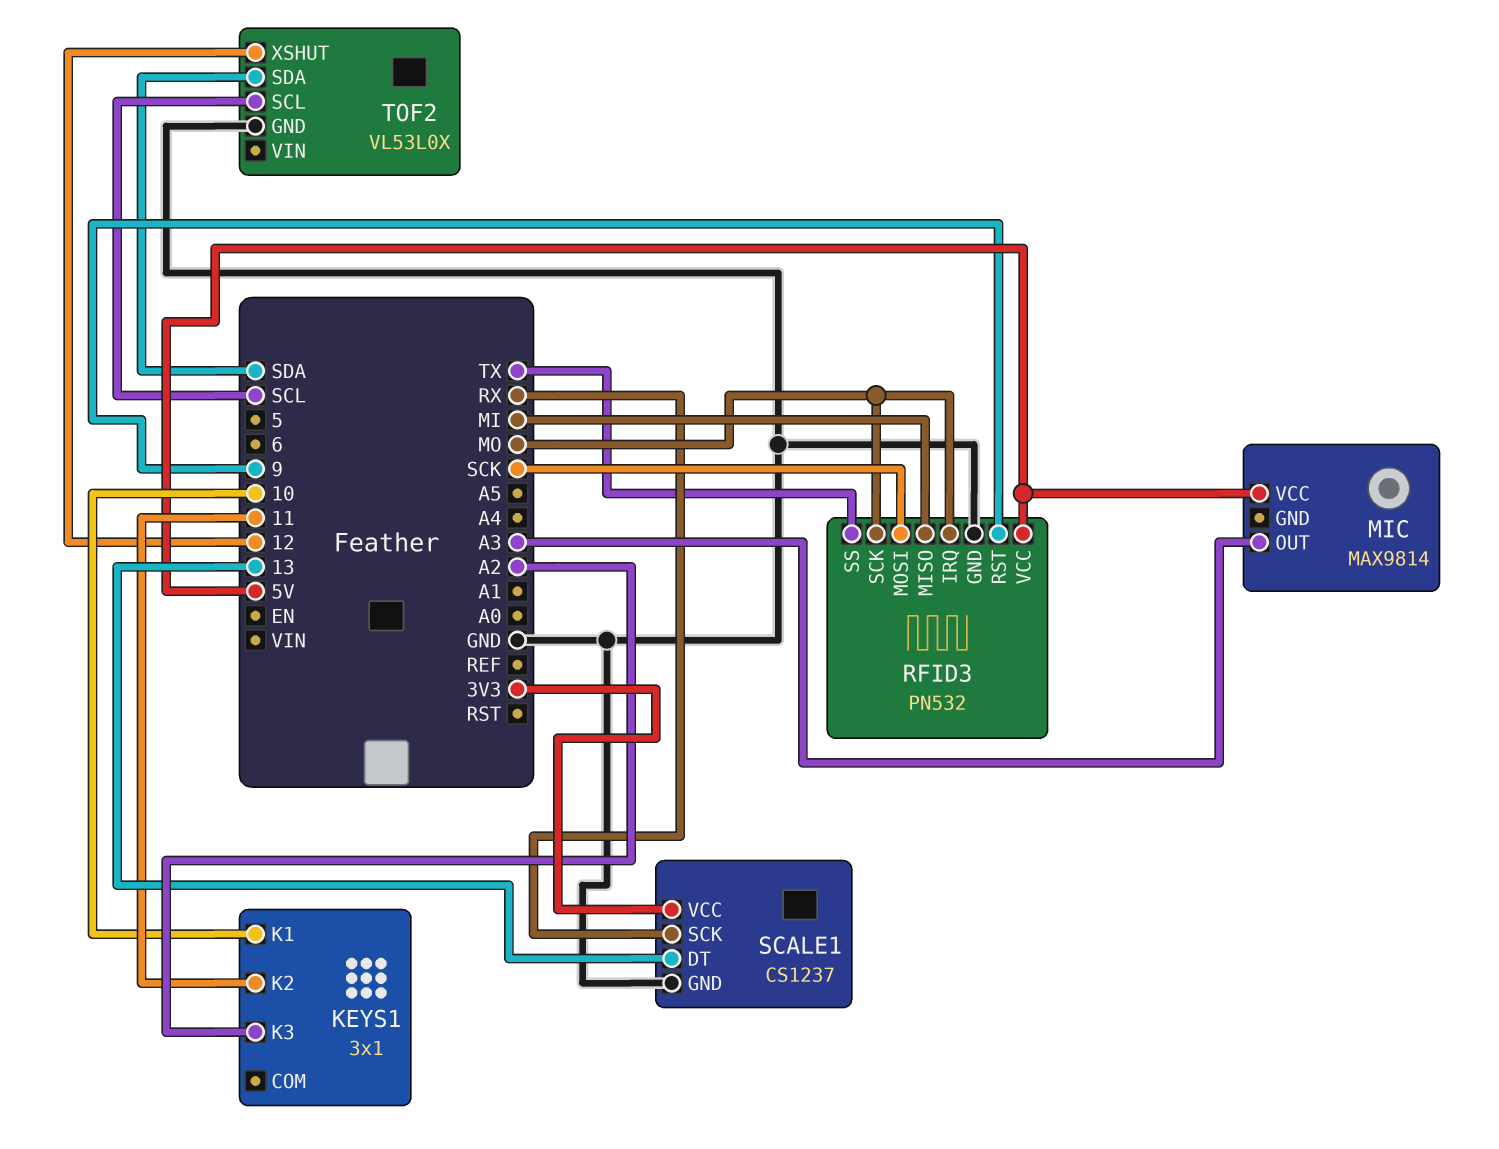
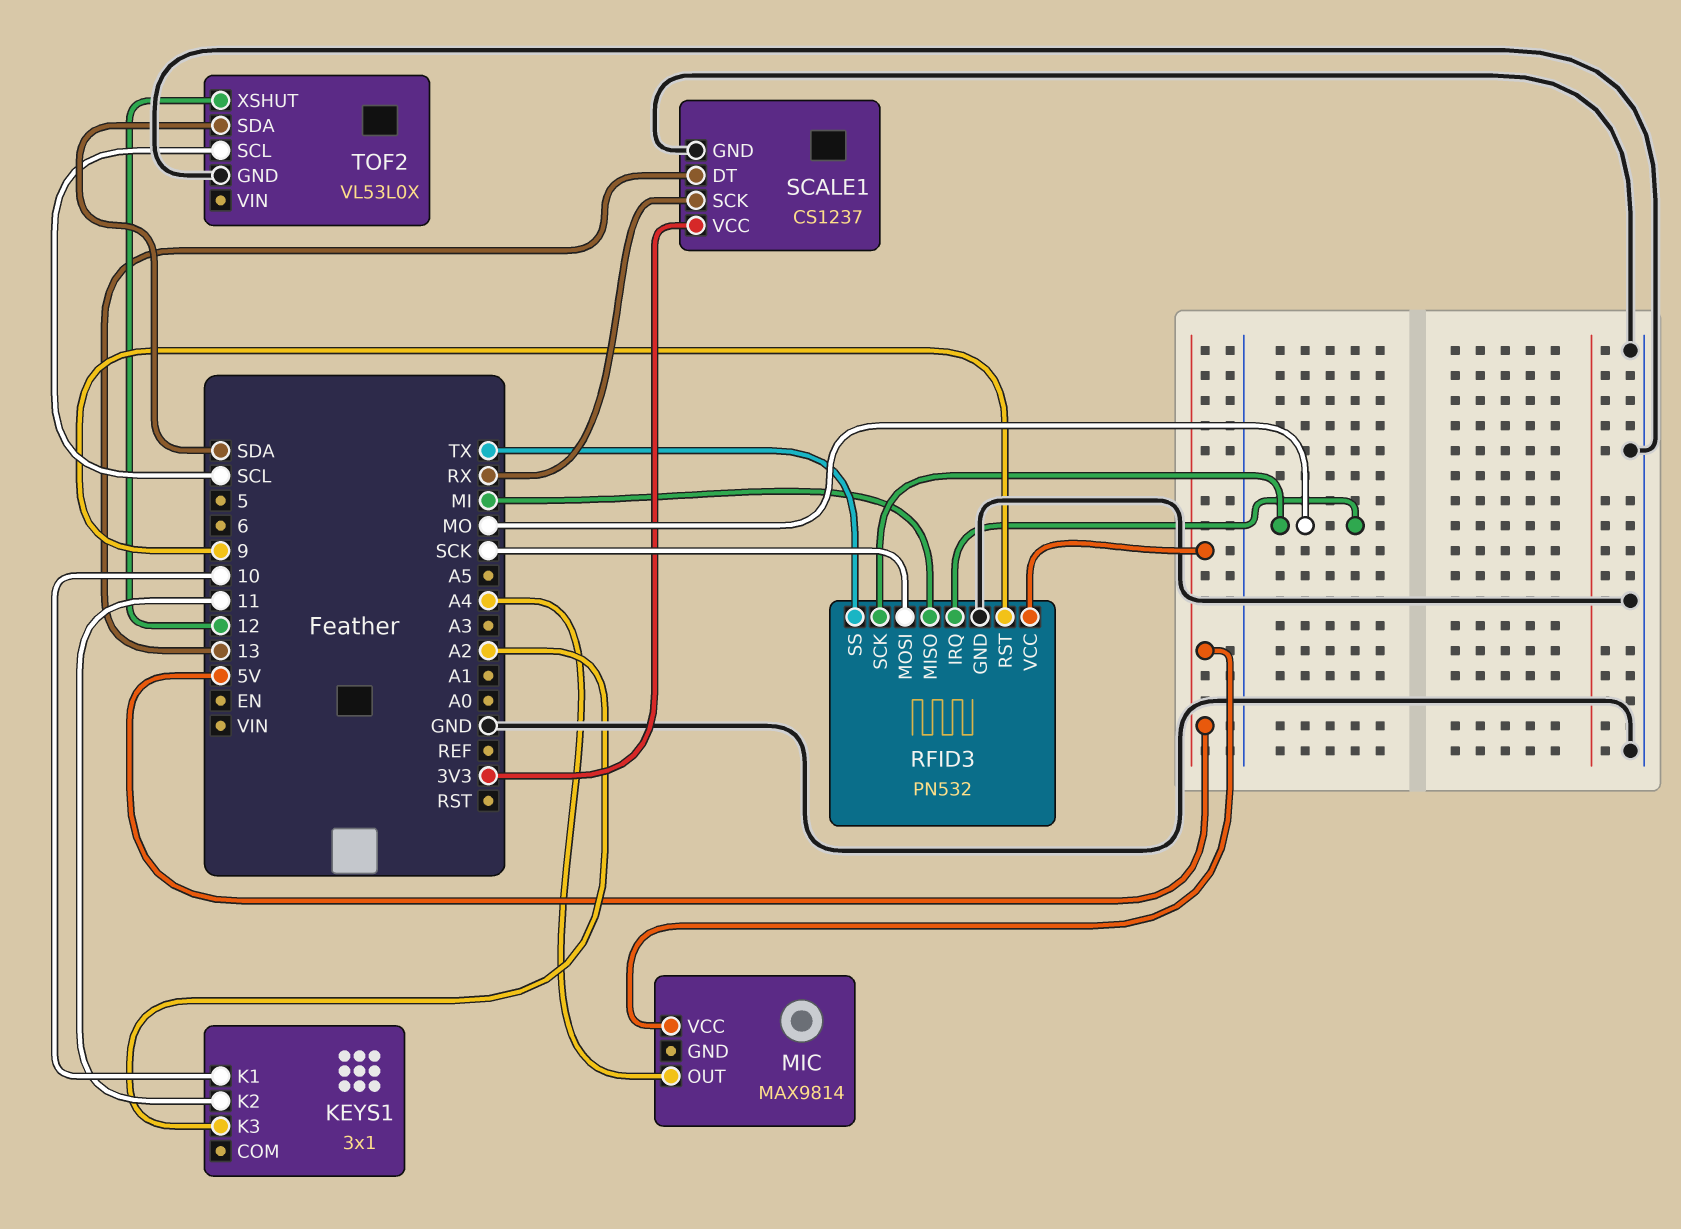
MIC pin OUT: A3 -> A4

